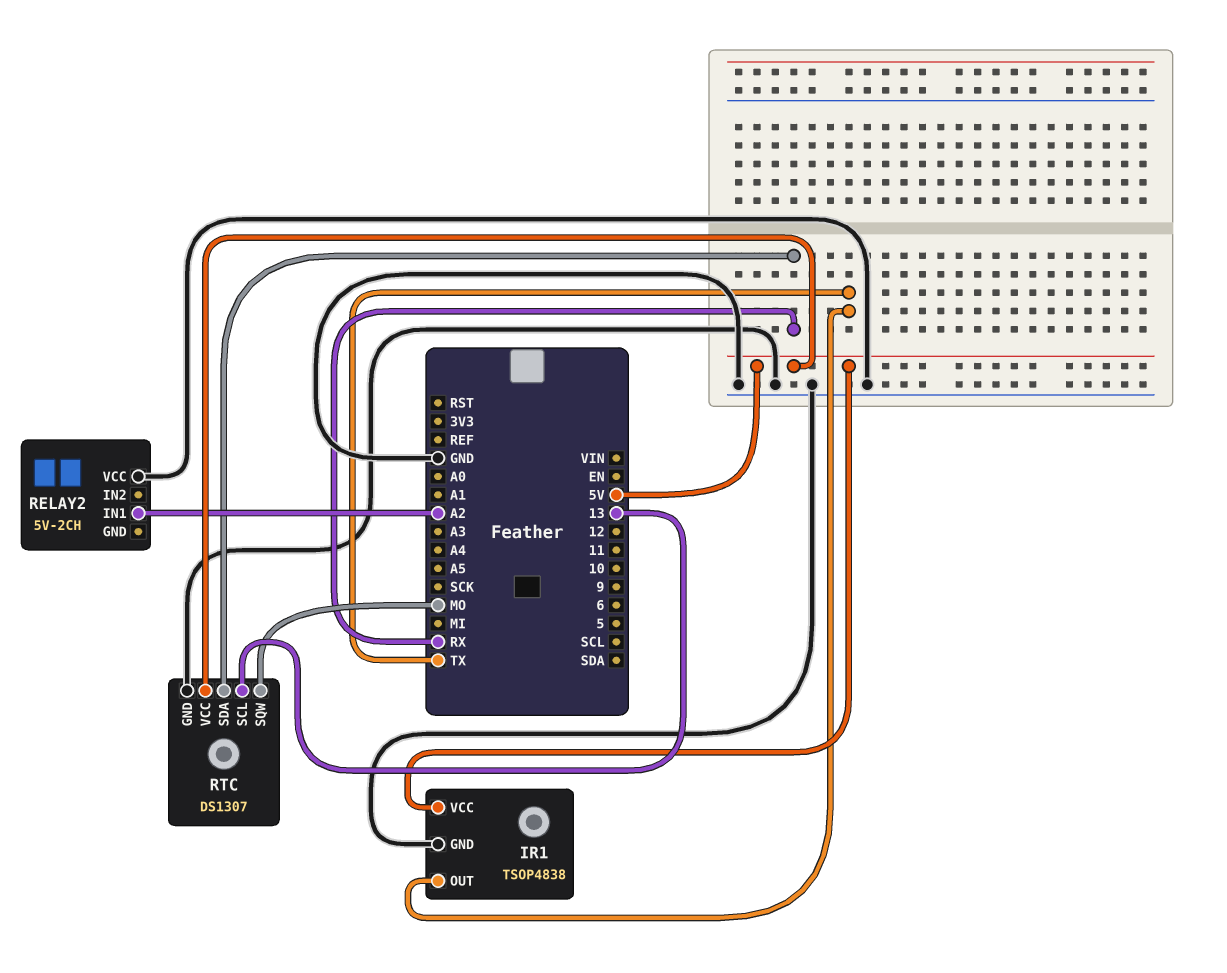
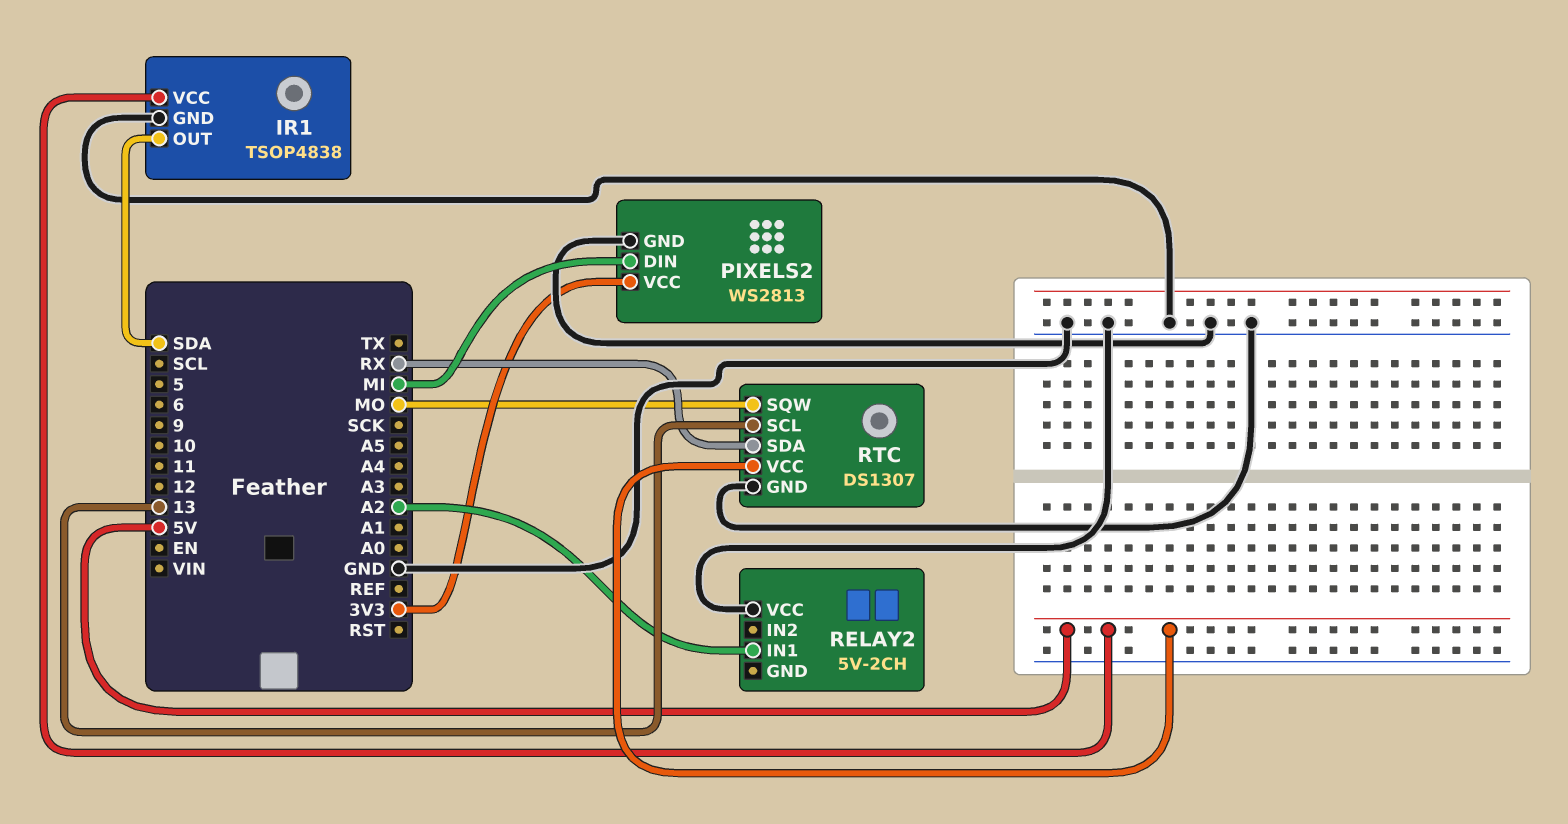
IR1 pin OUT: TX -> SDA
PIXELS2: none -> WS2813
PIXELS2 pin DIN: none -> MI
PIXELS2 pin GND: none -> GND
PIXELS2 pin VCC: none -> 3V3

